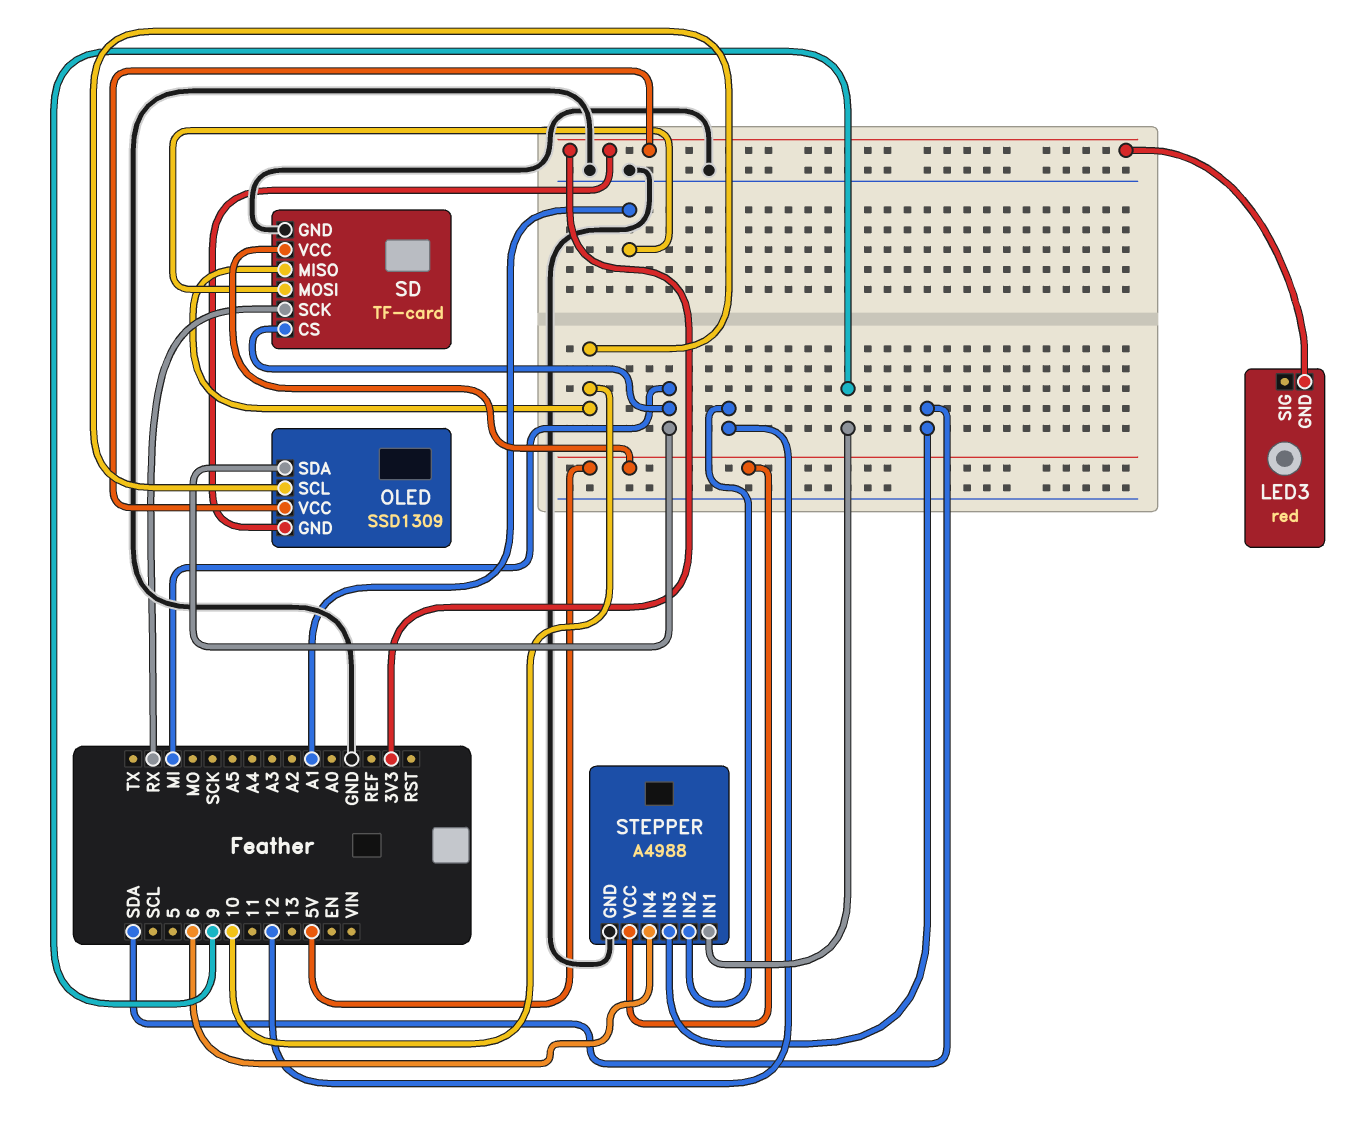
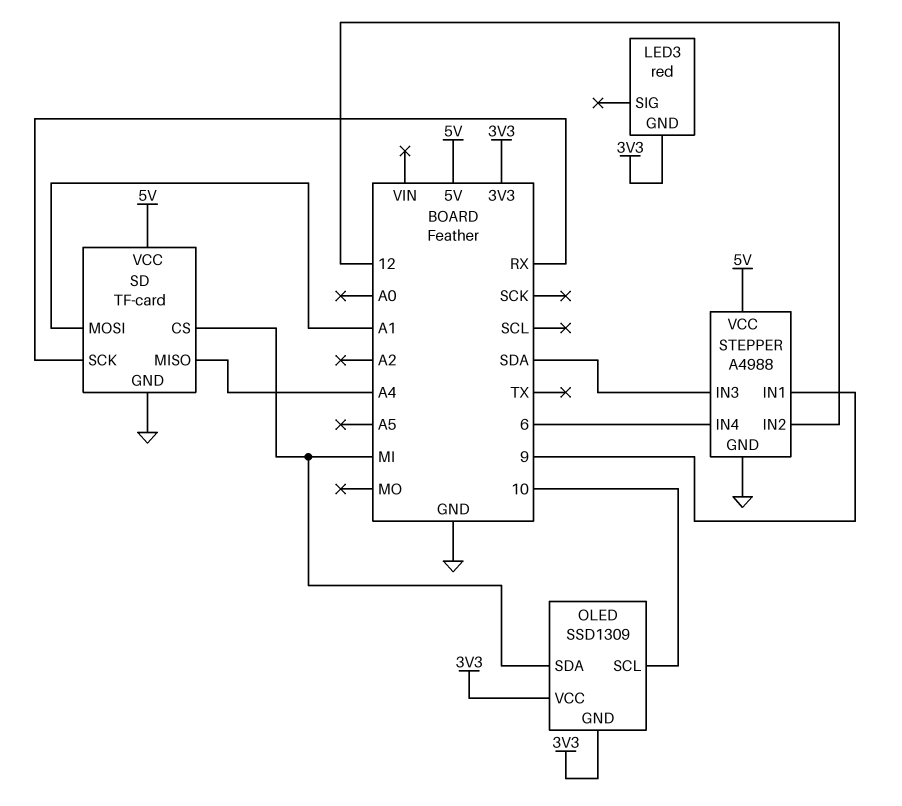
SD pin MISO: 10 -> A4

